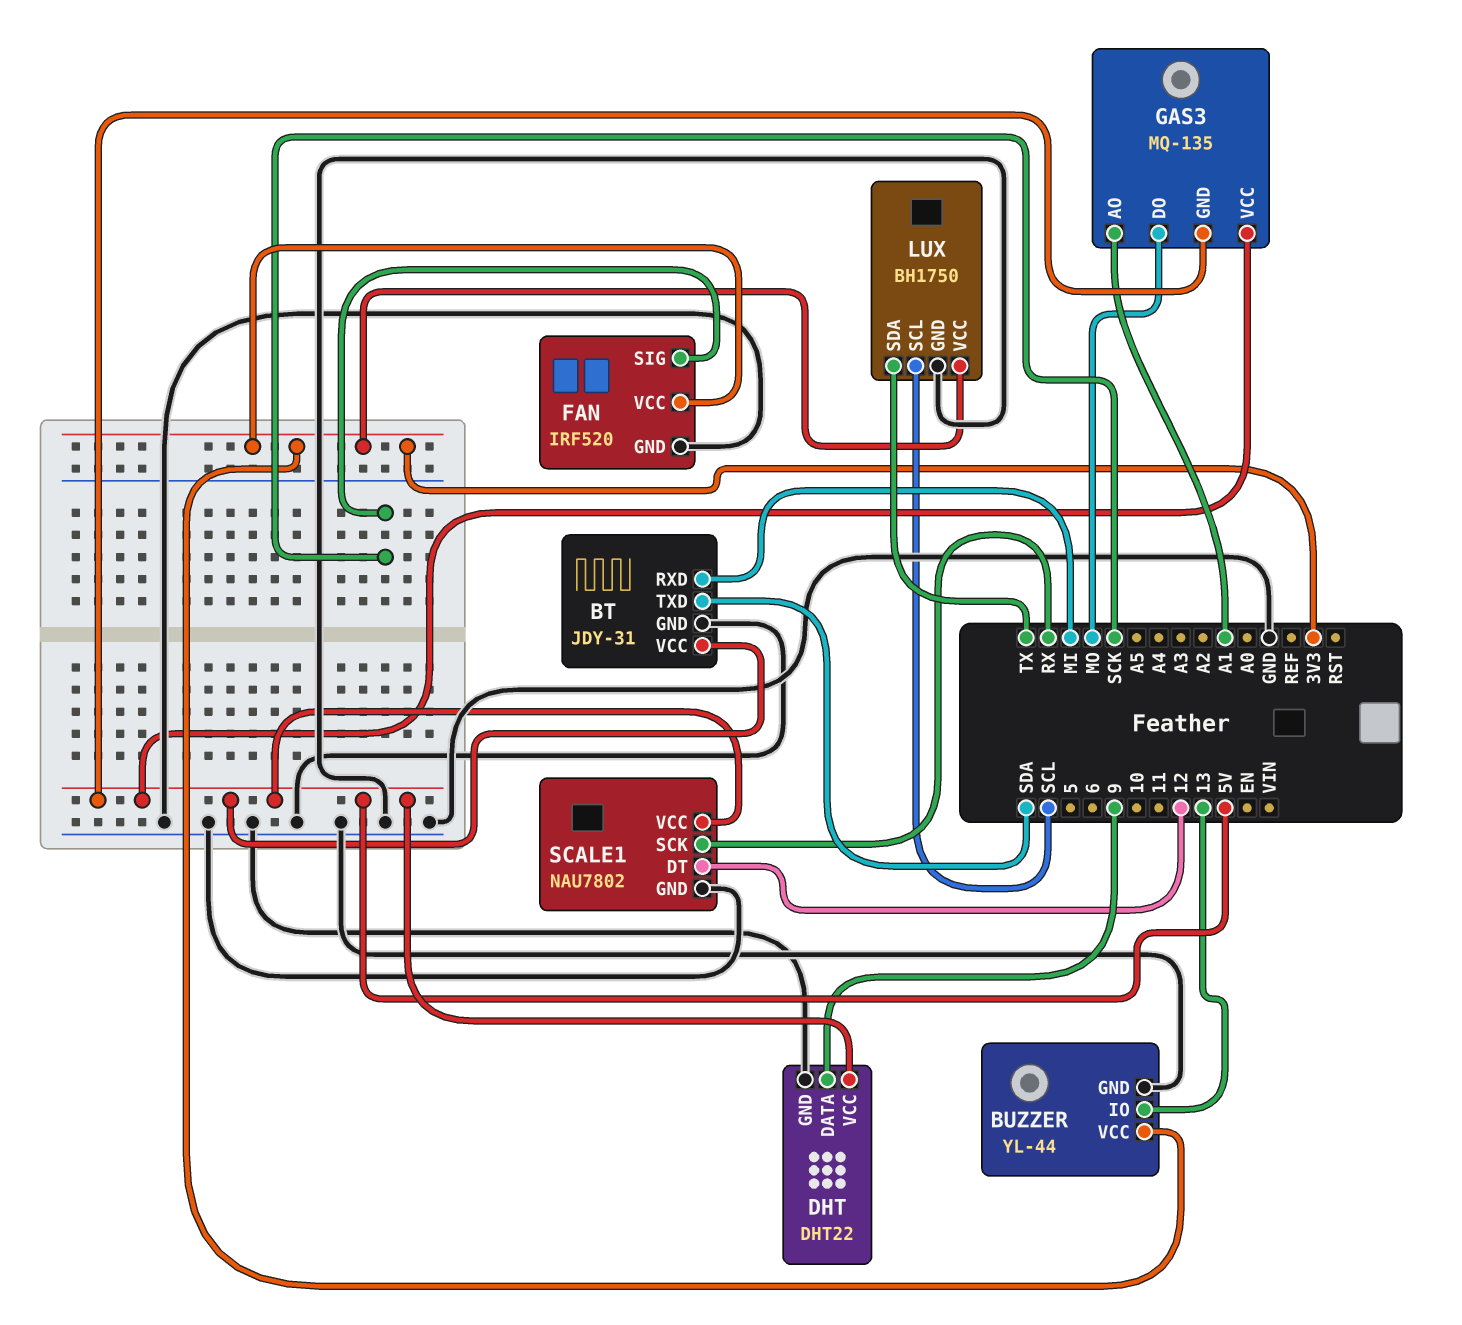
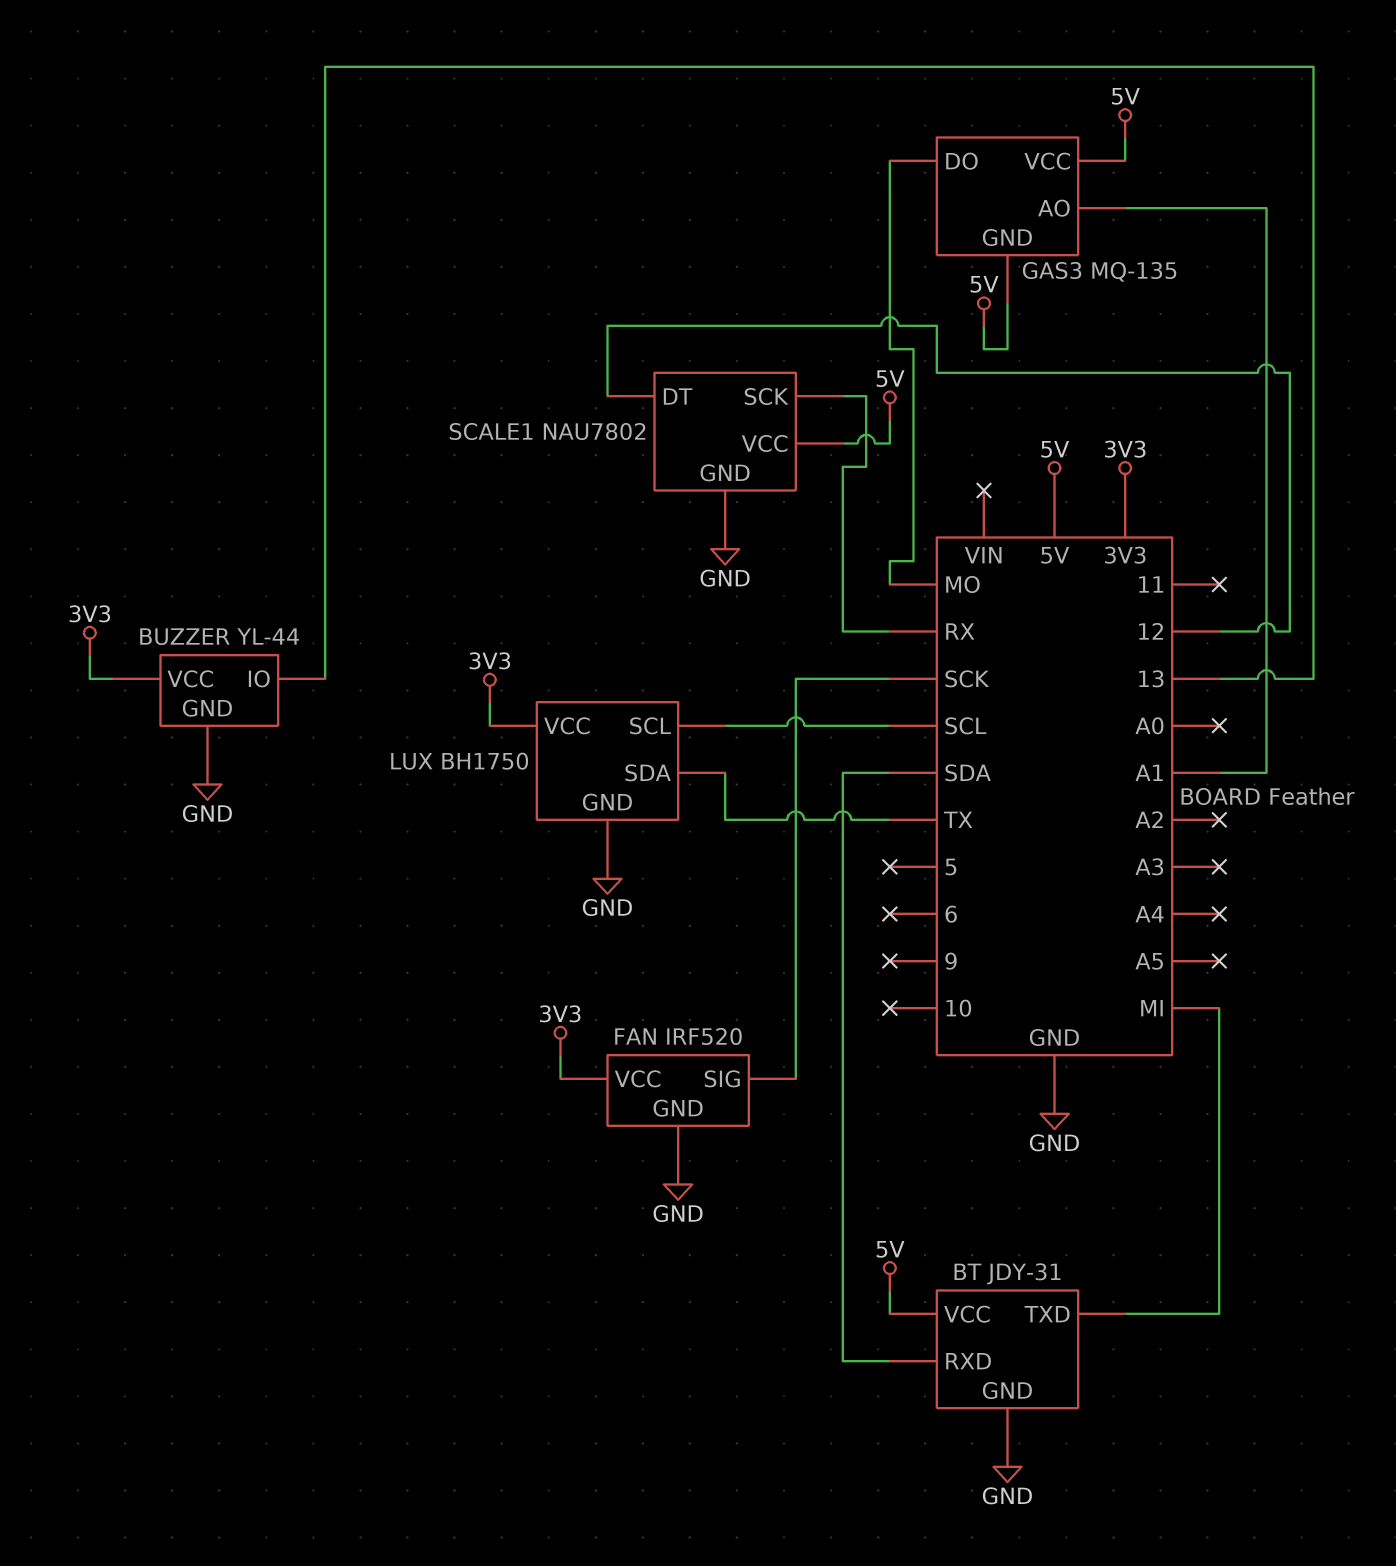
BT pin RXD: MI -> SDA
BT pin TXD: SDA -> MI
DHT: DHT22 -> none
DHT pin DATA: 9 -> none
DHT pin GND: GND -> none
DHT pin VCC: 5V -> none

